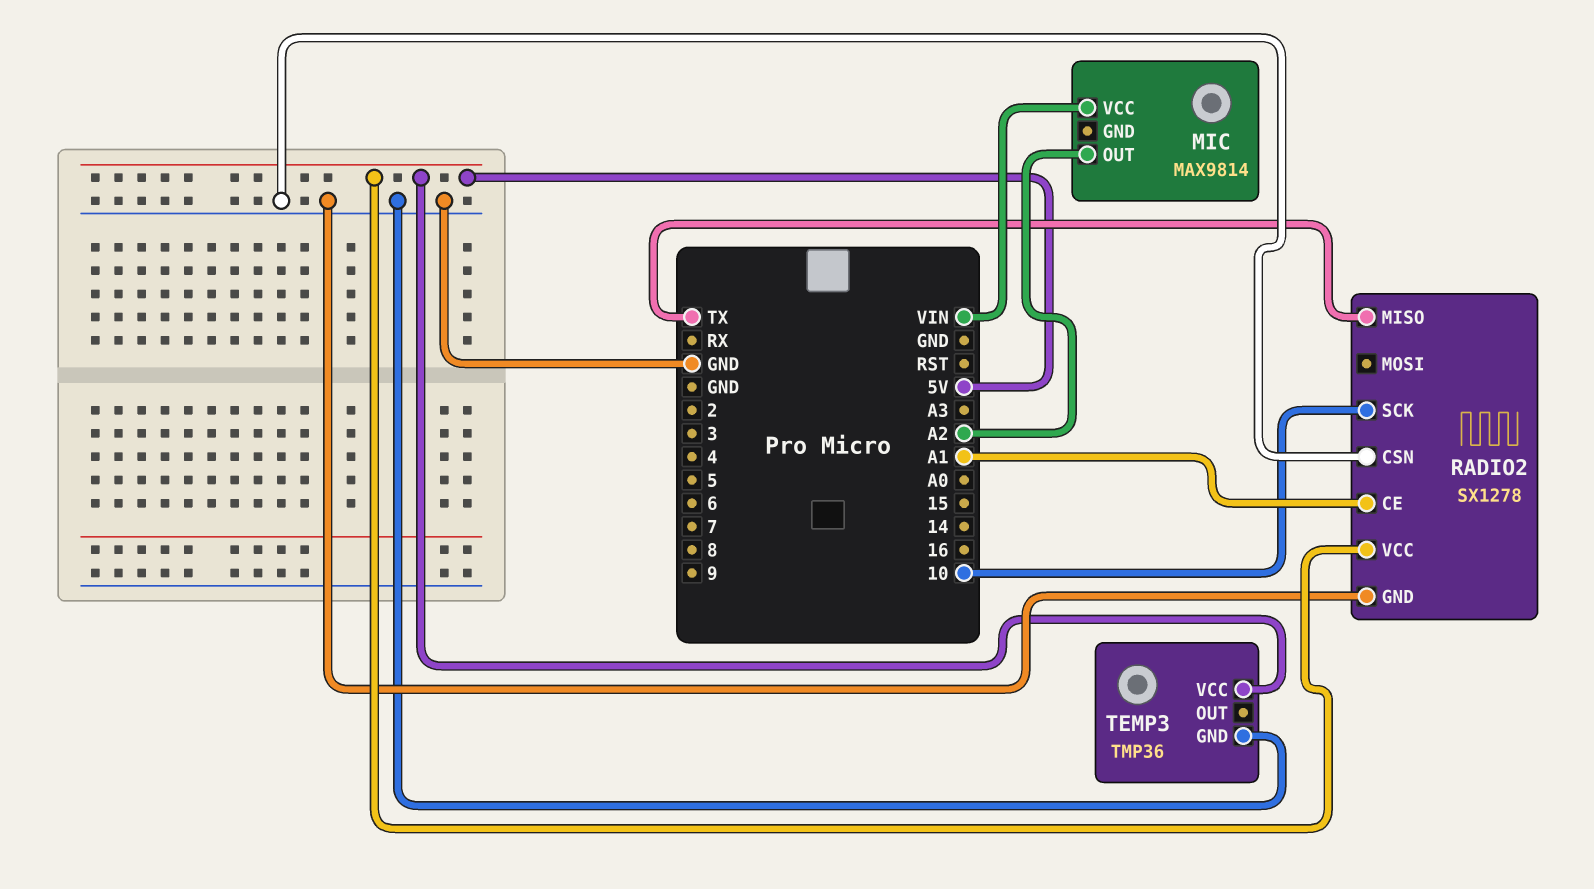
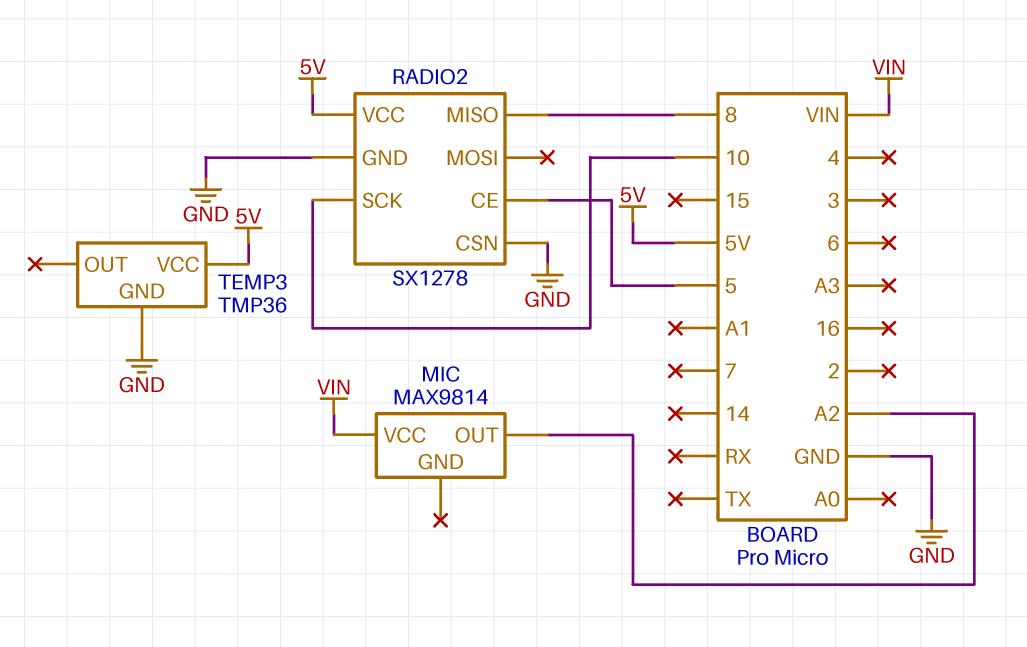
RADIO2 pin CE: A1 -> 5
RADIO2 pin MISO: TX -> 8

